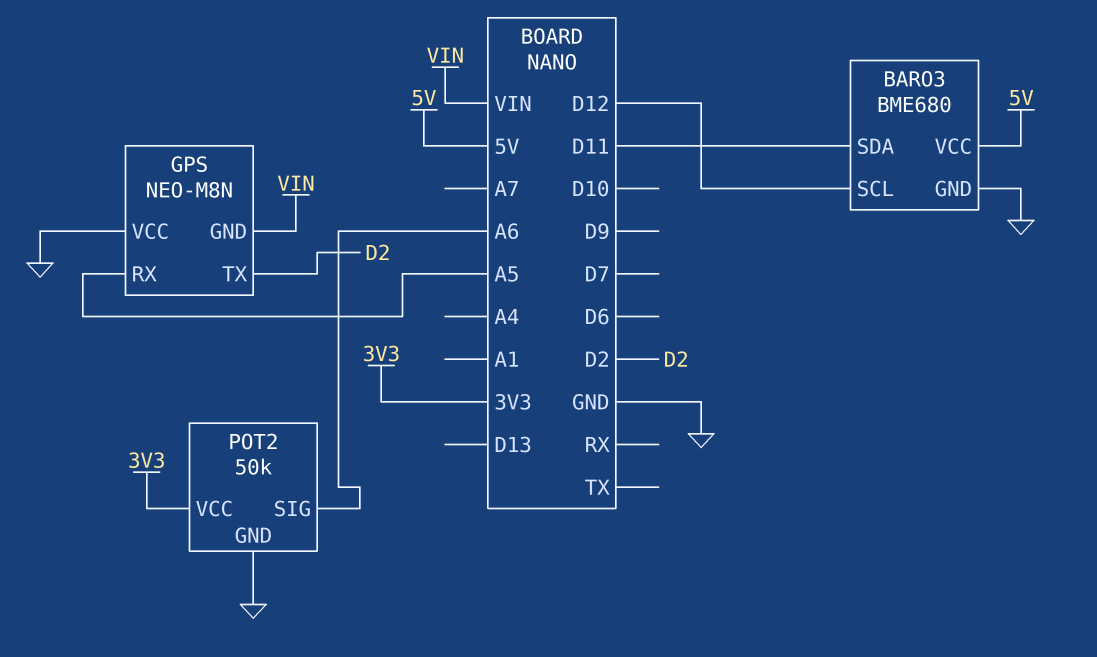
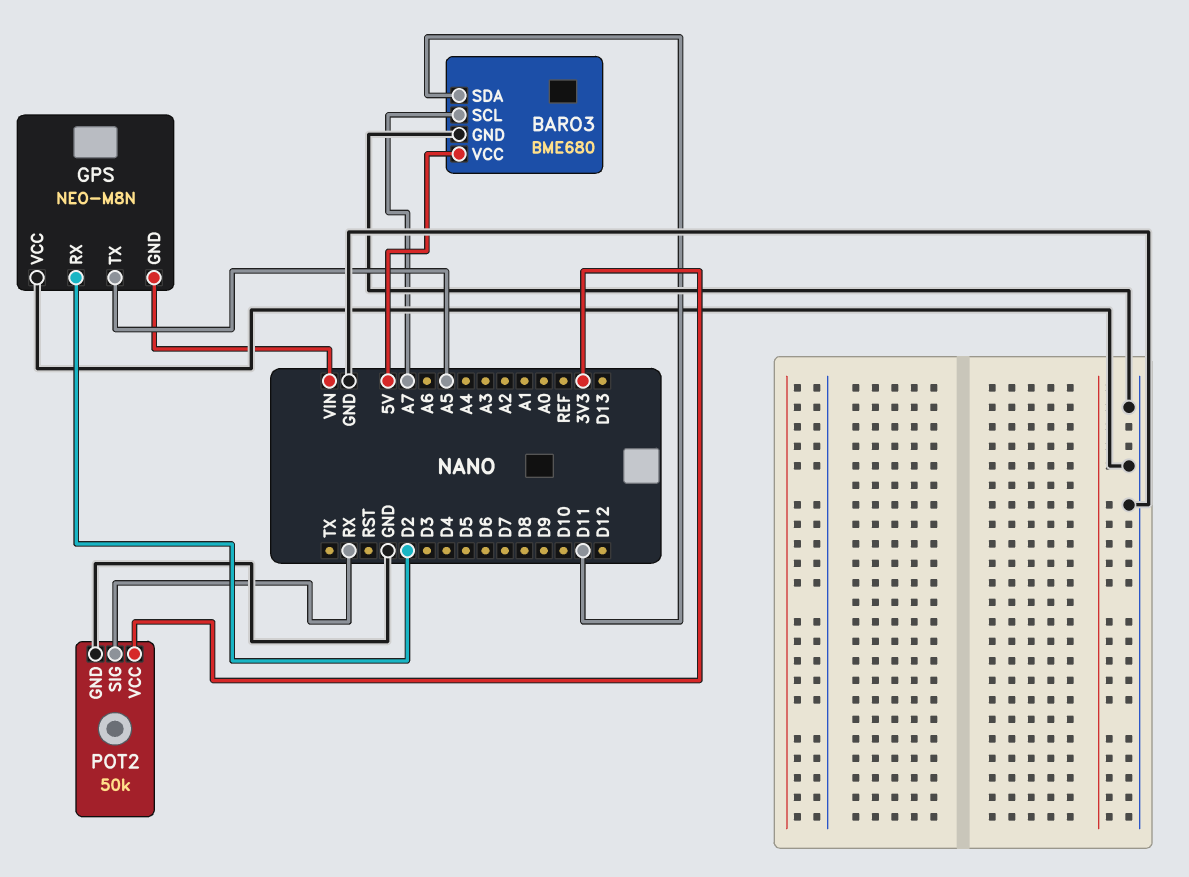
BARO3 pin SCL: D12 -> A7
GPS pin RX: A5 -> D2
GPS pin TX: D2 -> A5
POT2 pin SIG: A6 -> RX

